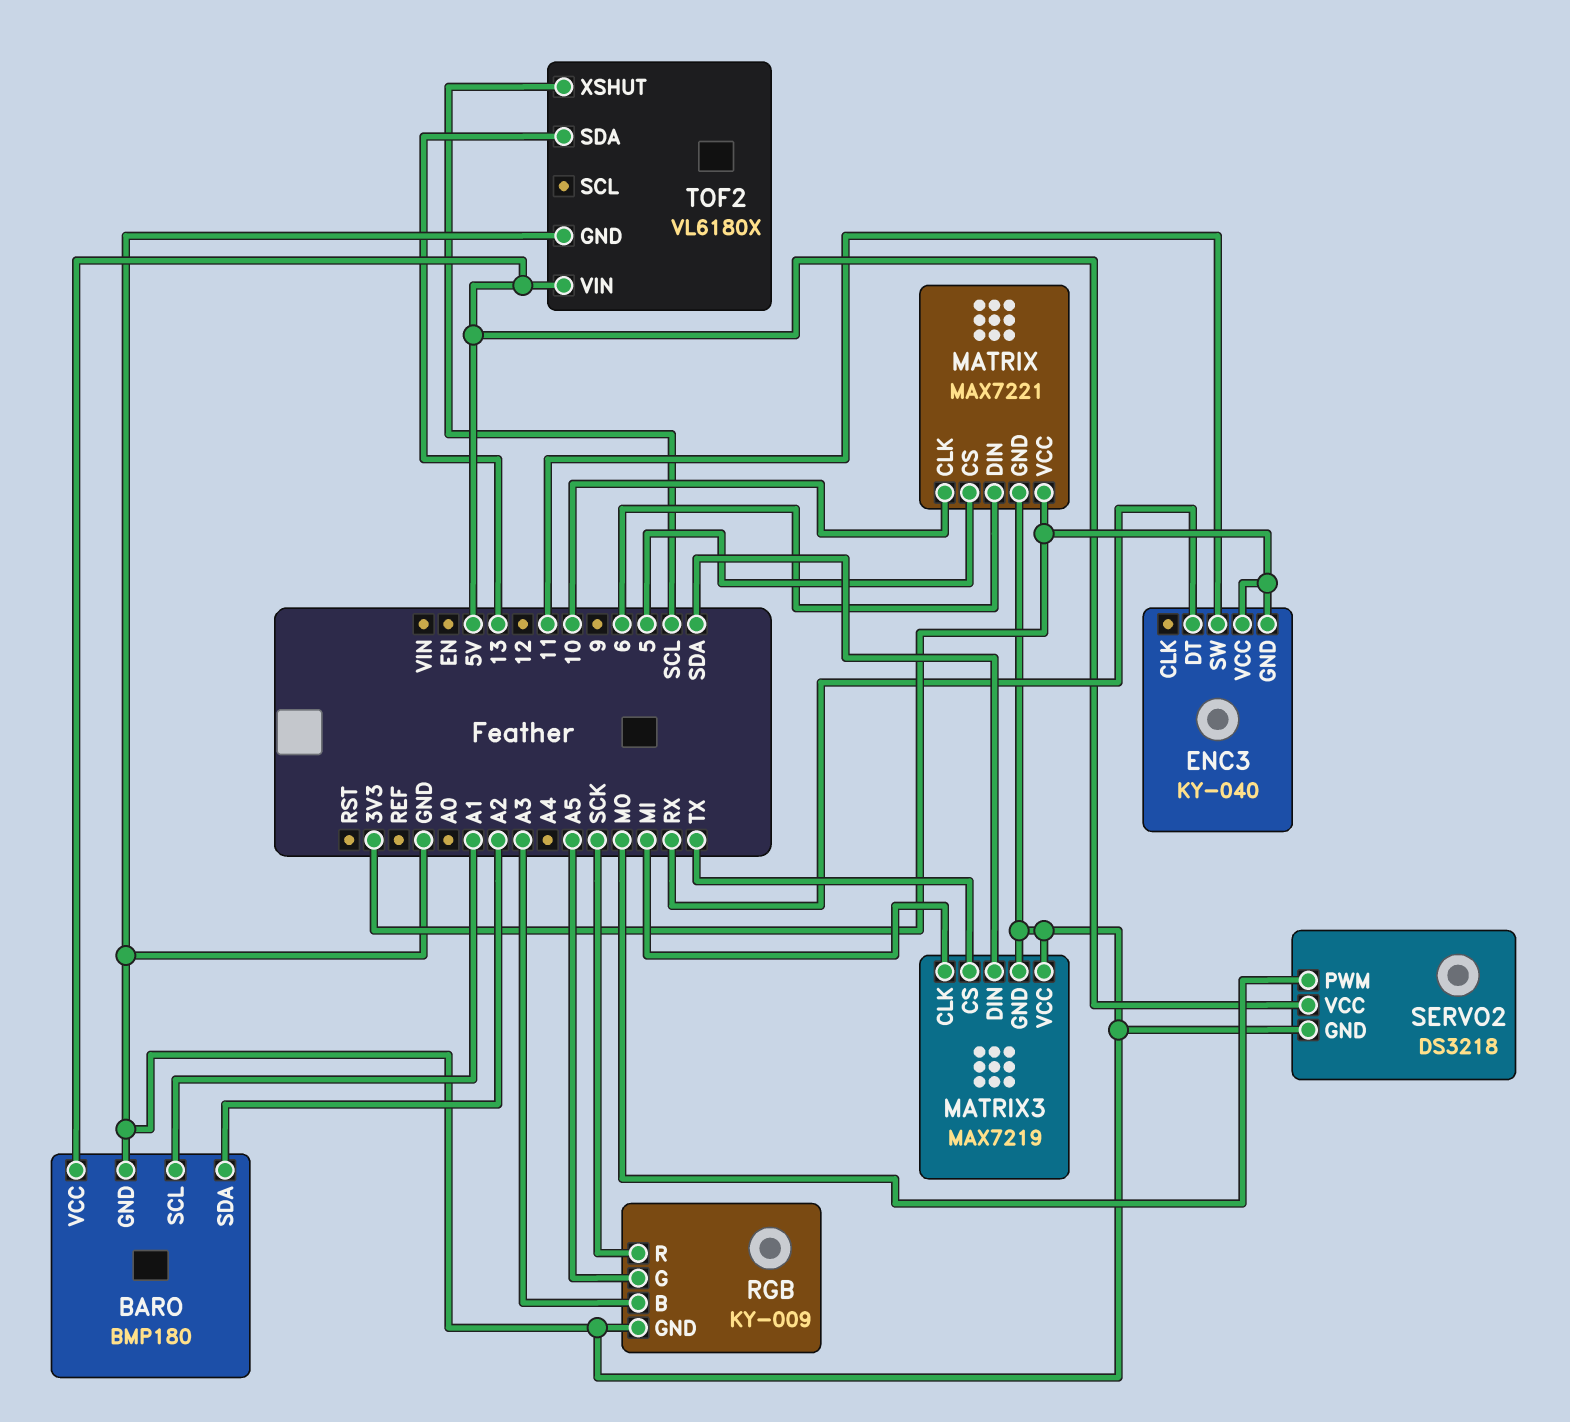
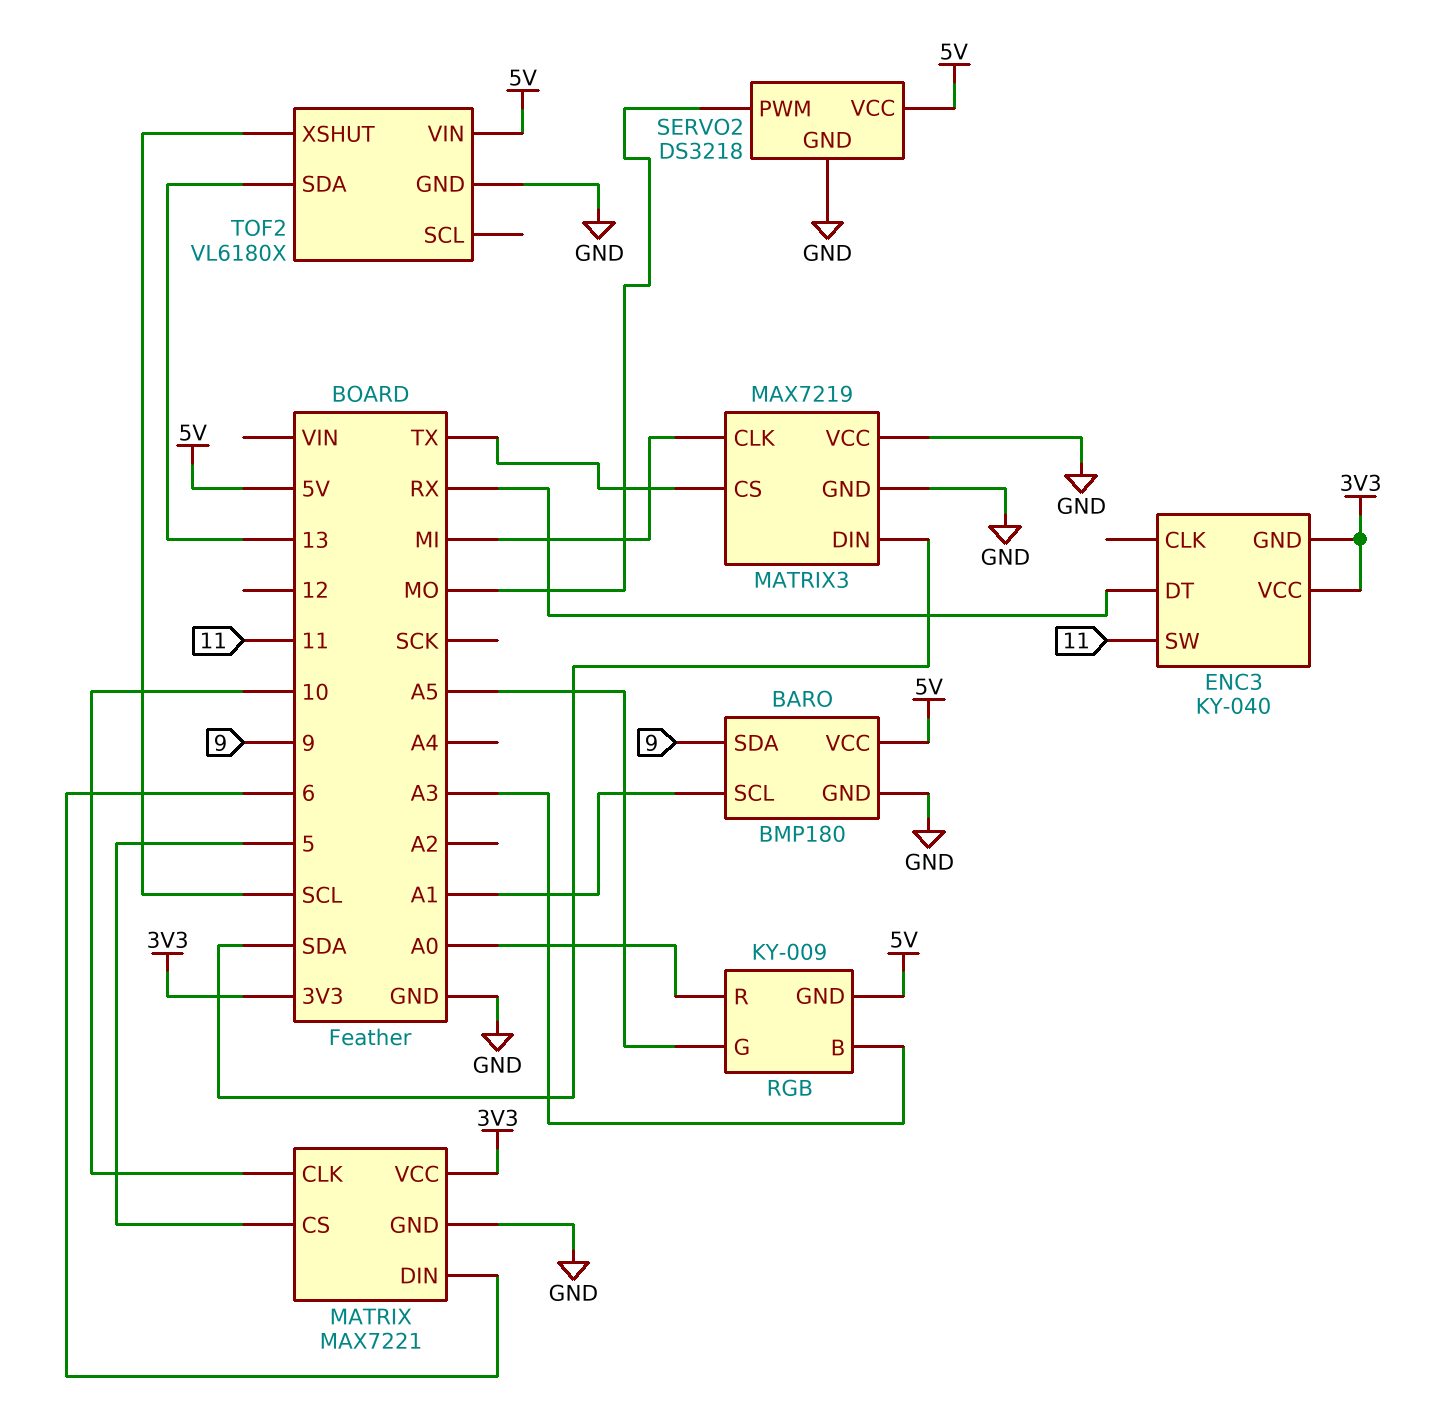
BARO pin SDA: A2 -> 9
RGB pin GND: GND -> 5V
RGB pin R: SCK -> A0

